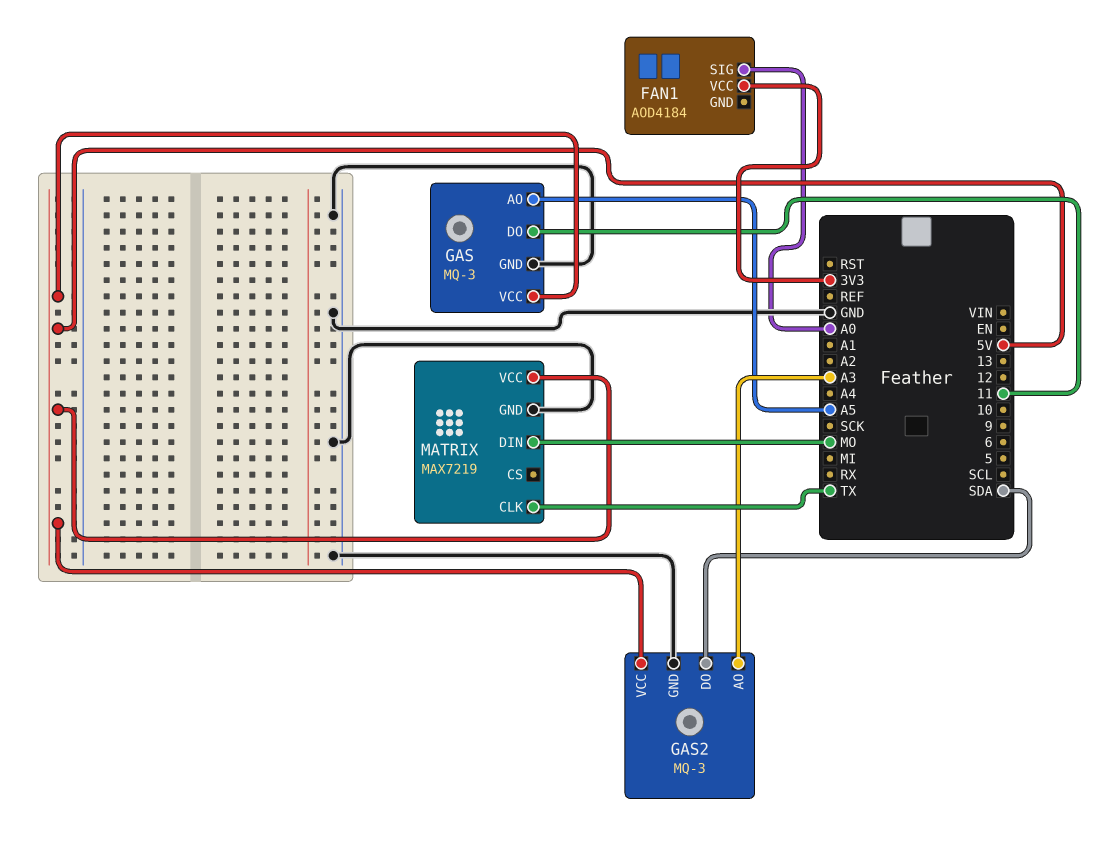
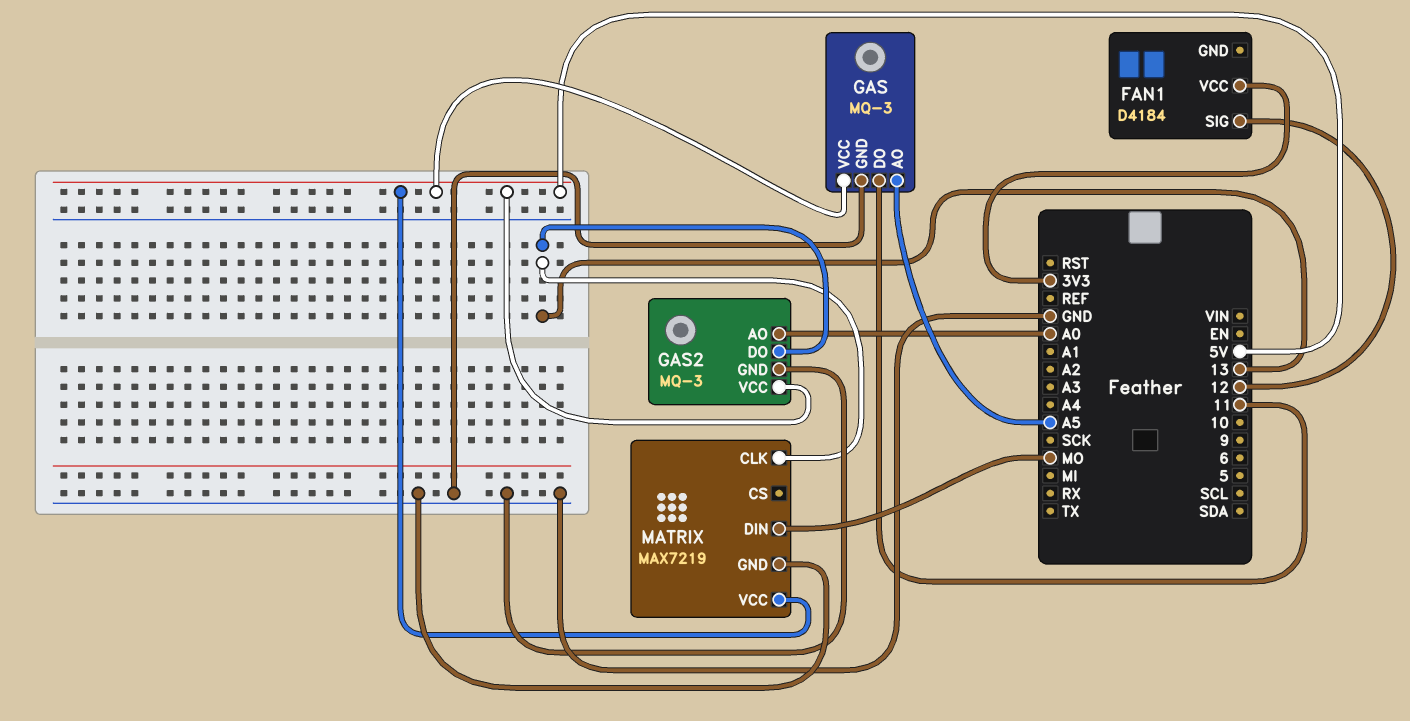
FAN1: AOD4184 -> D4184
FAN1 pin SIG: A0 -> 12
GAS2 pin AO: A3 -> A0
GAS2 pin DO: SDA -> 13
MATRIX pin CLK: TX -> 13

